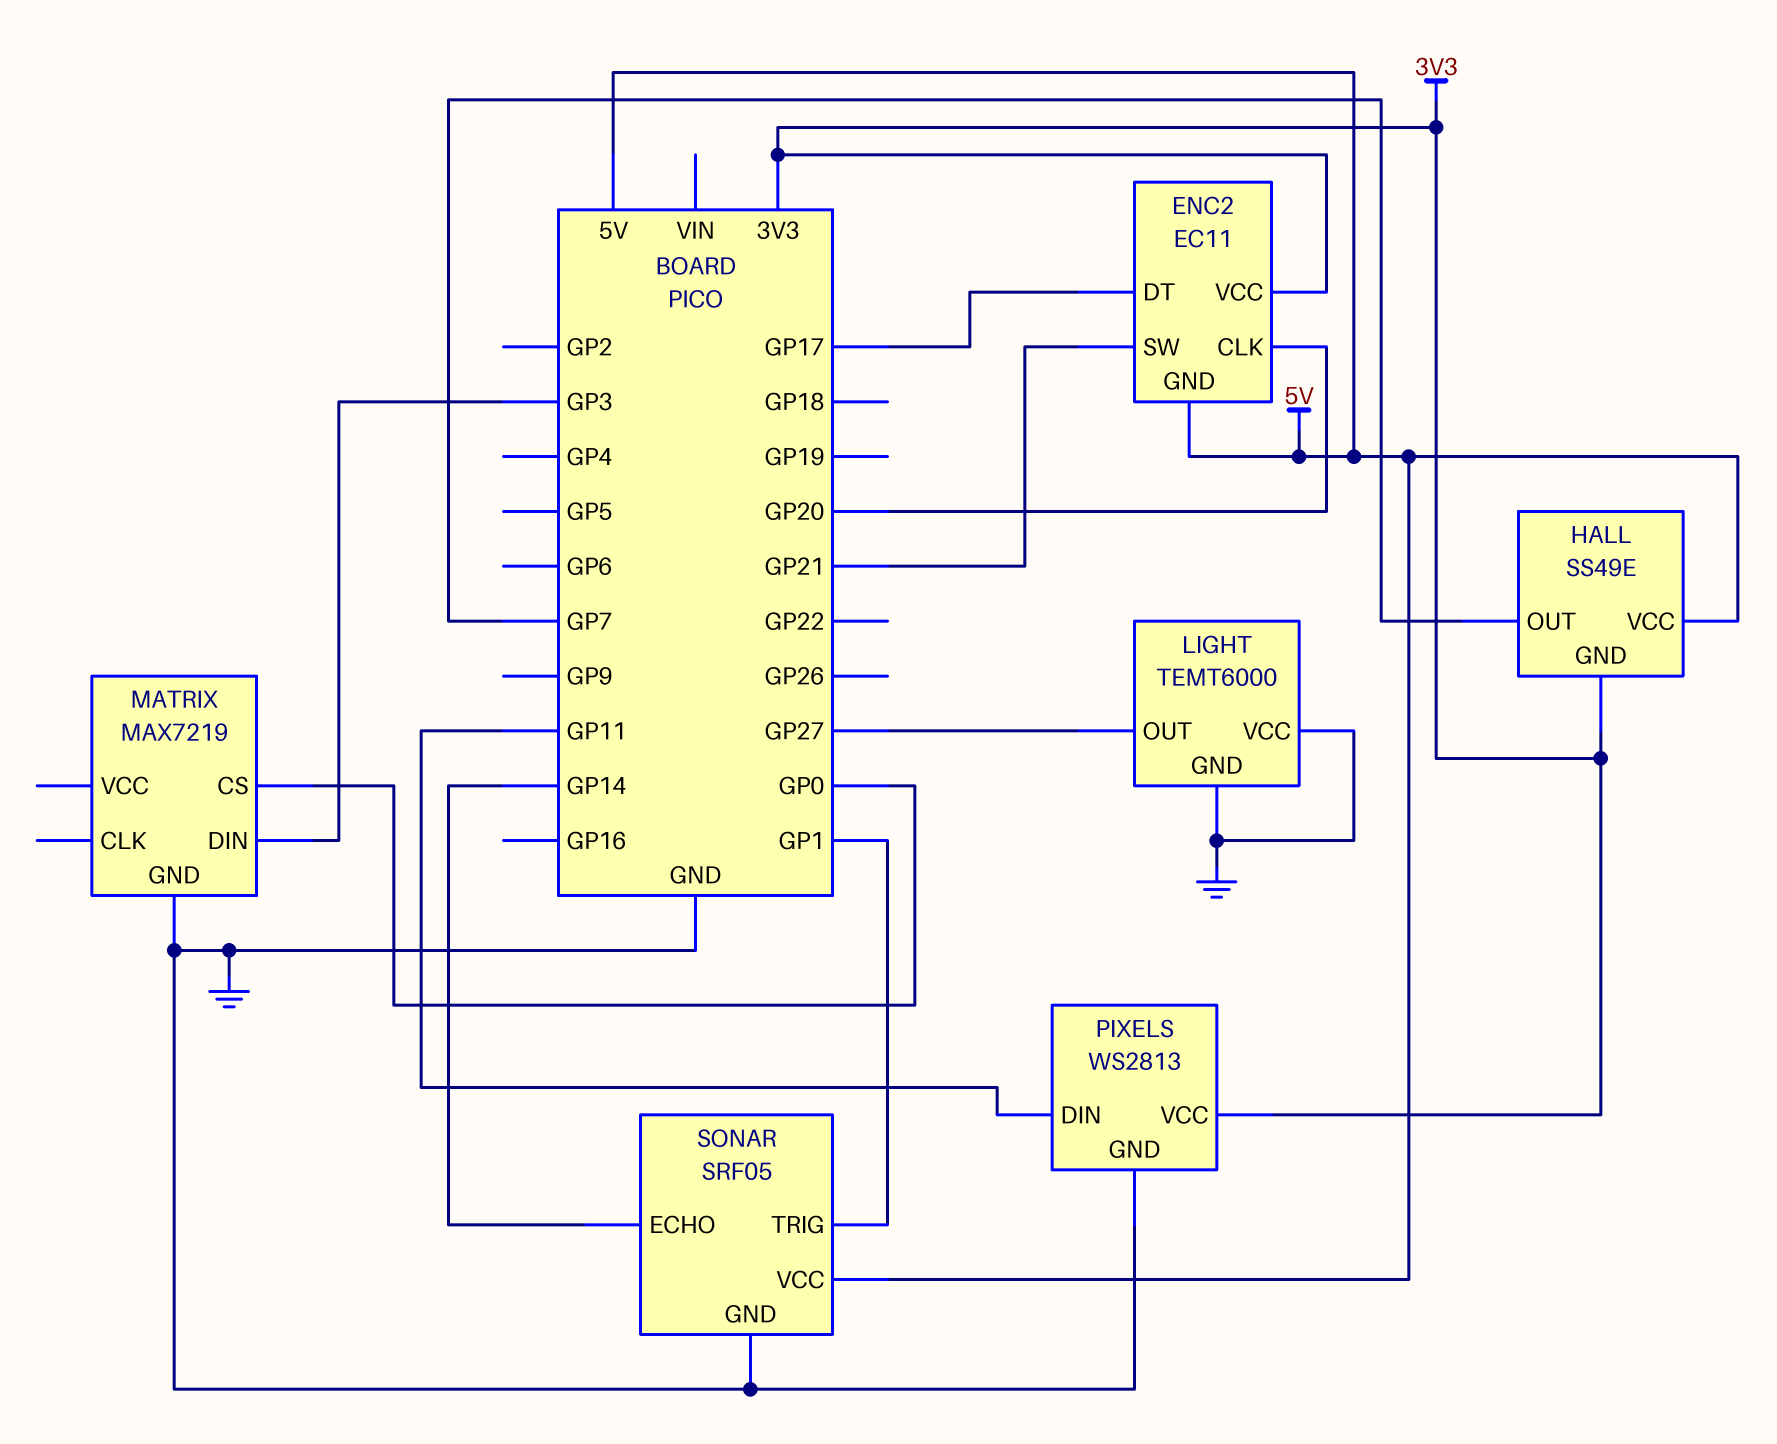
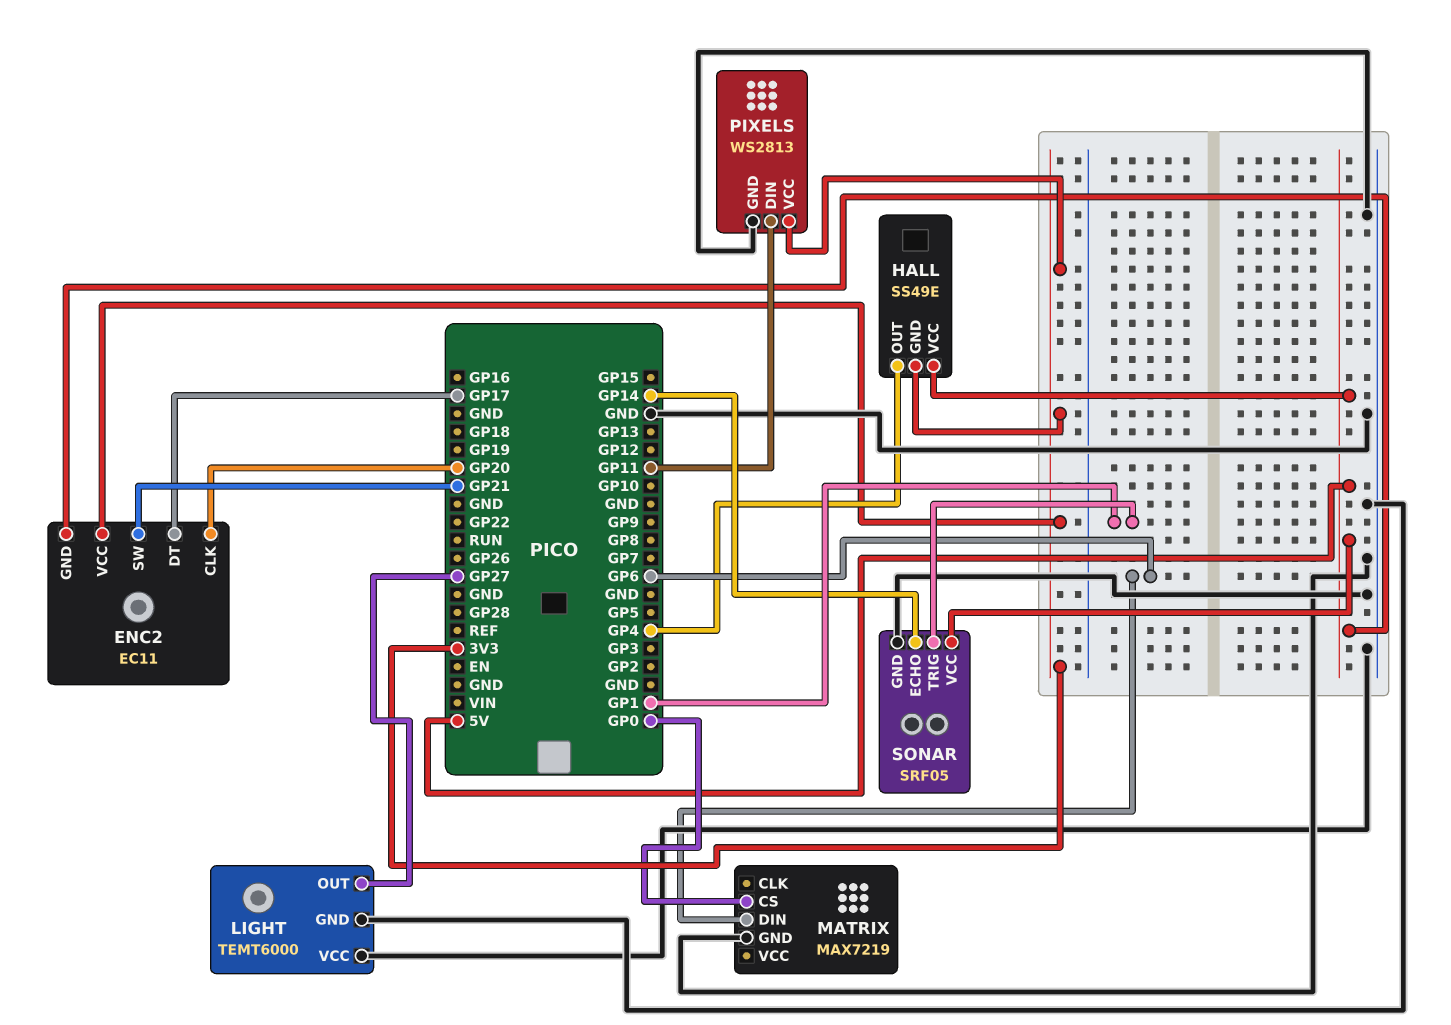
HALL pin OUT: GP7 -> GP4
MATRIX pin DIN: GP3 -> GP6

